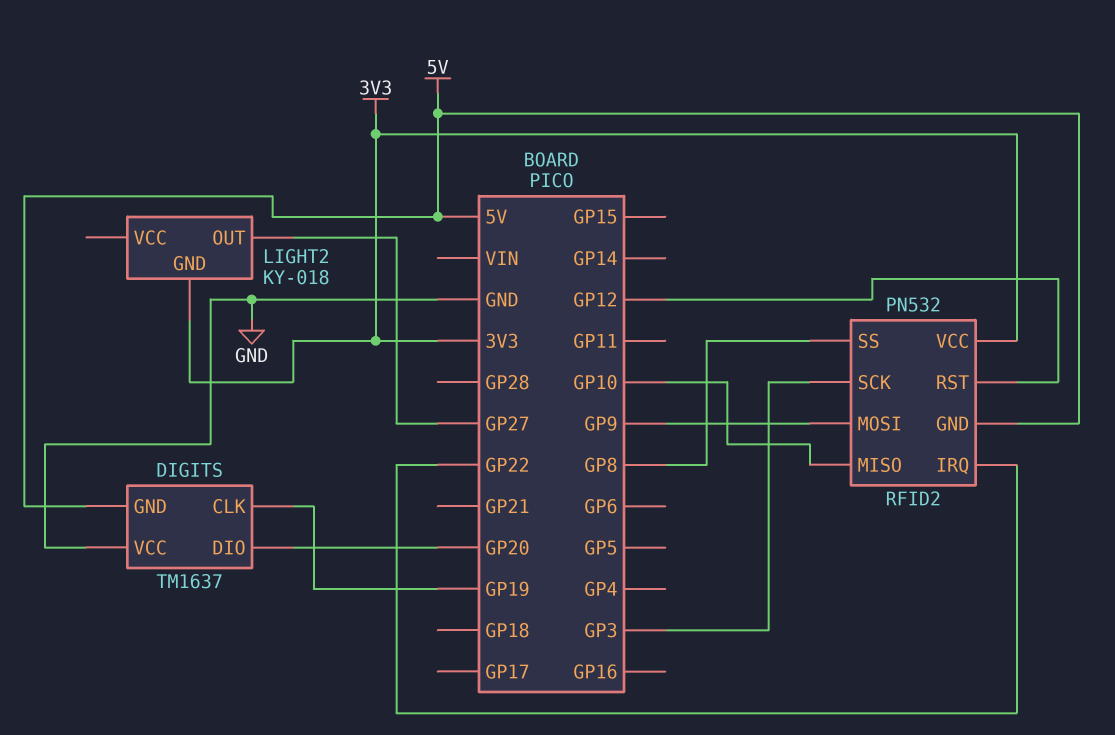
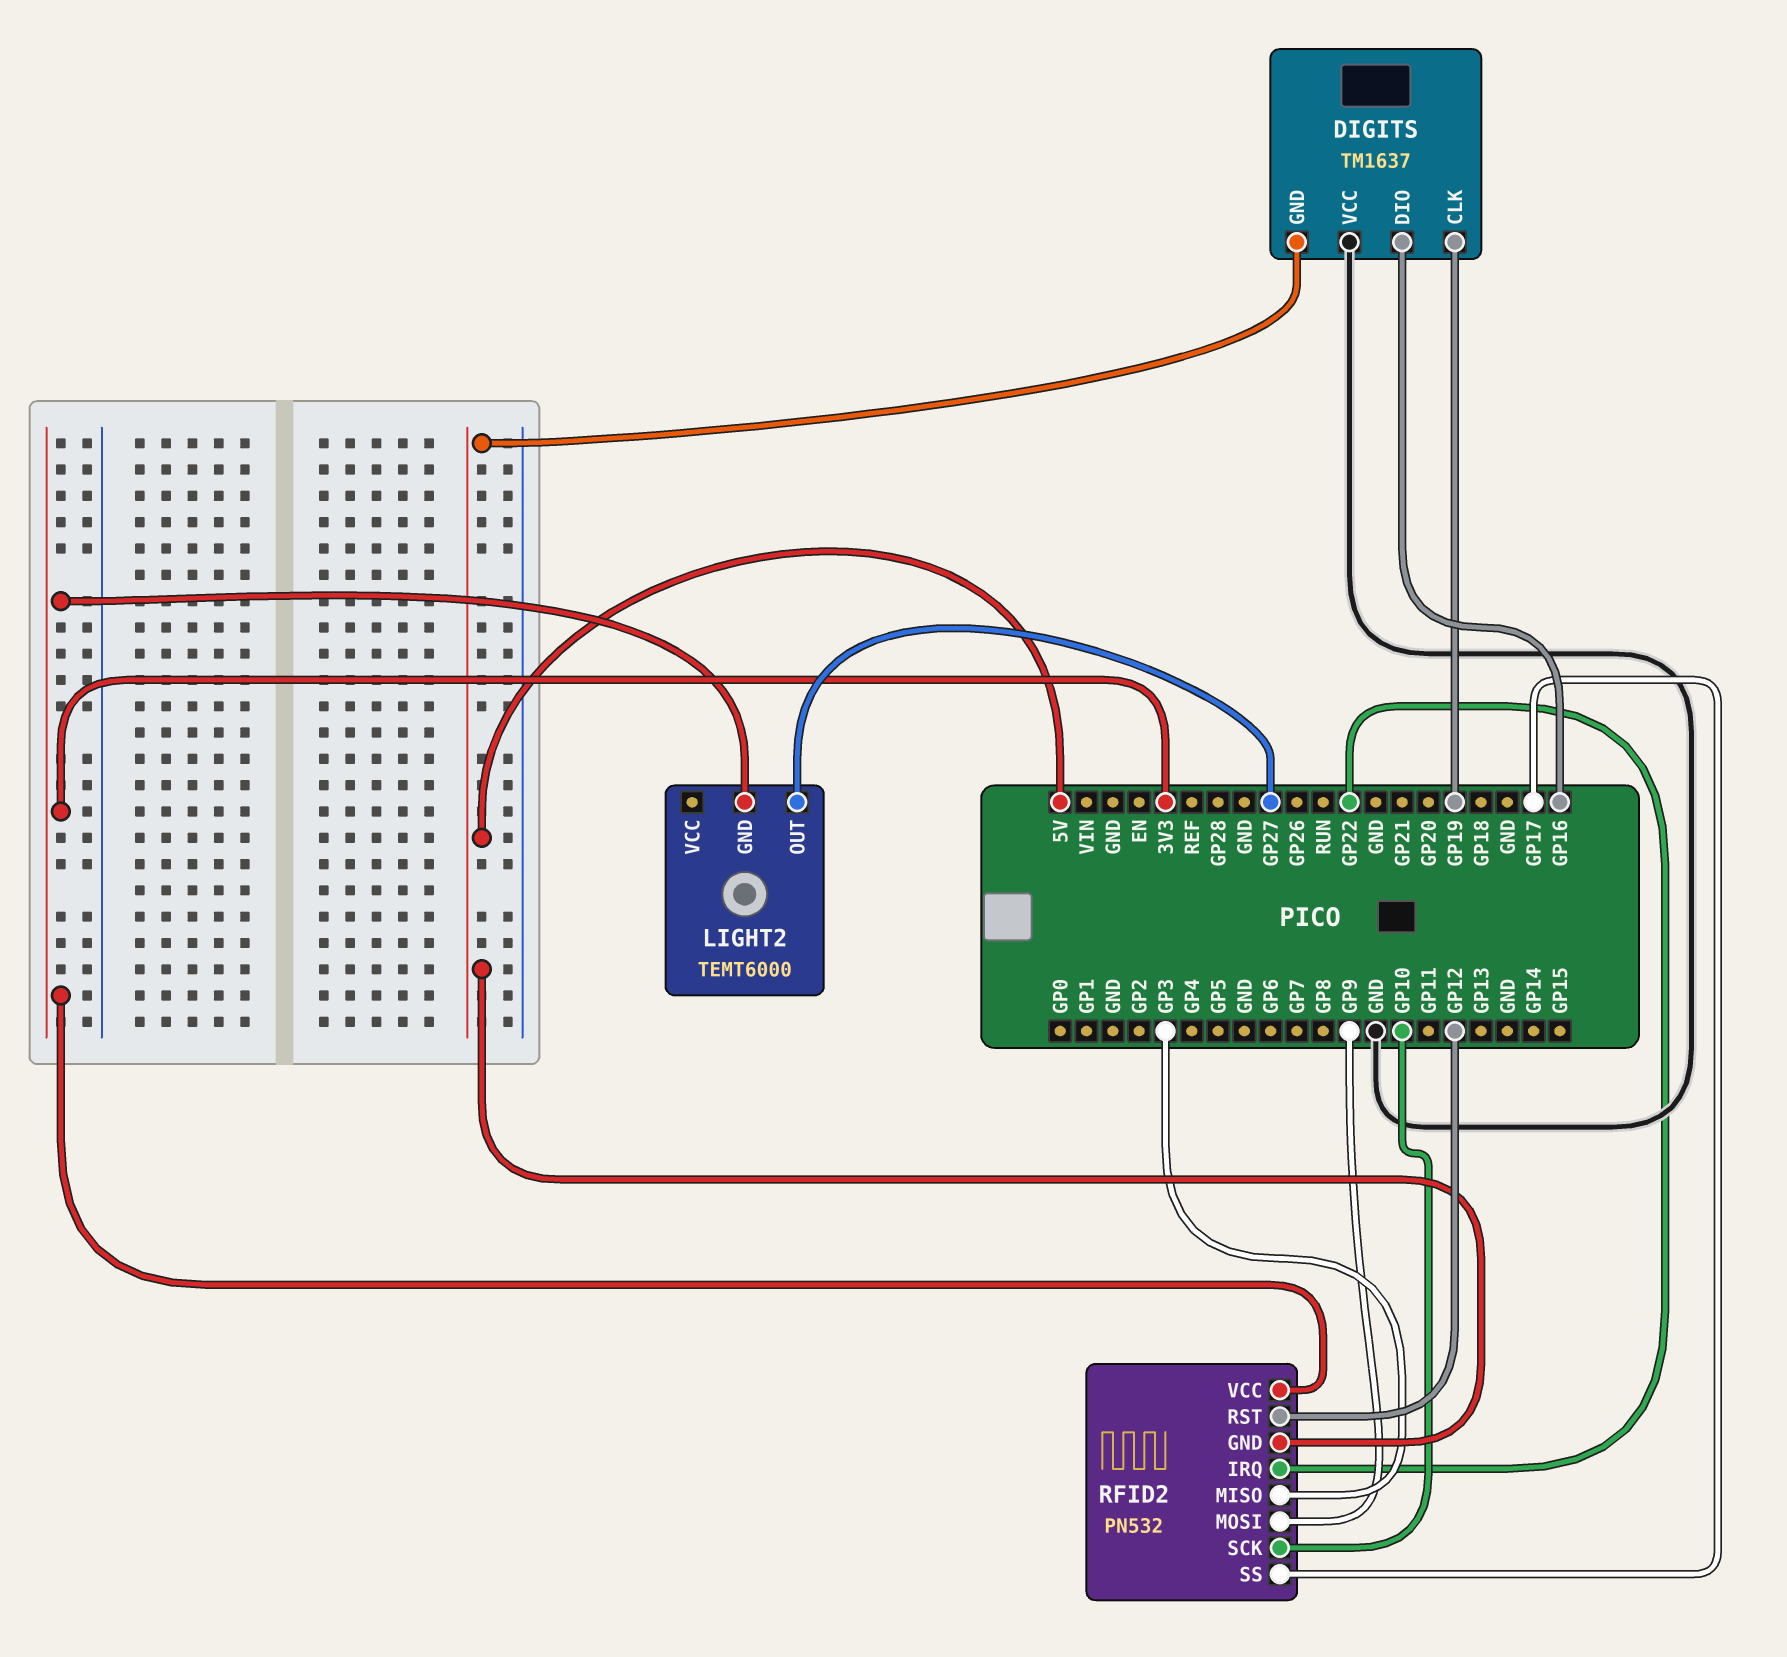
DIGITS pin DIO: GP20 -> GP16
LIGHT2: KY-018 -> TEMT6000
RFID2 pin MISO: GP10 -> GP3
RFID2 pin SCK: GP3 -> GP10
RFID2 pin SS: GP8 -> GP17

